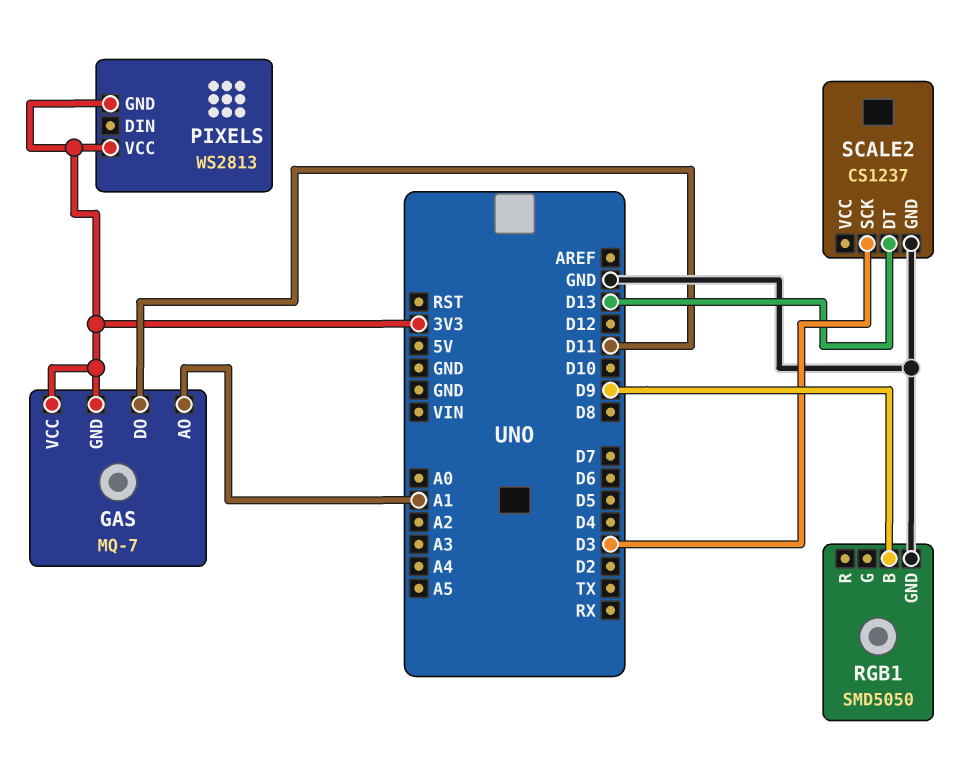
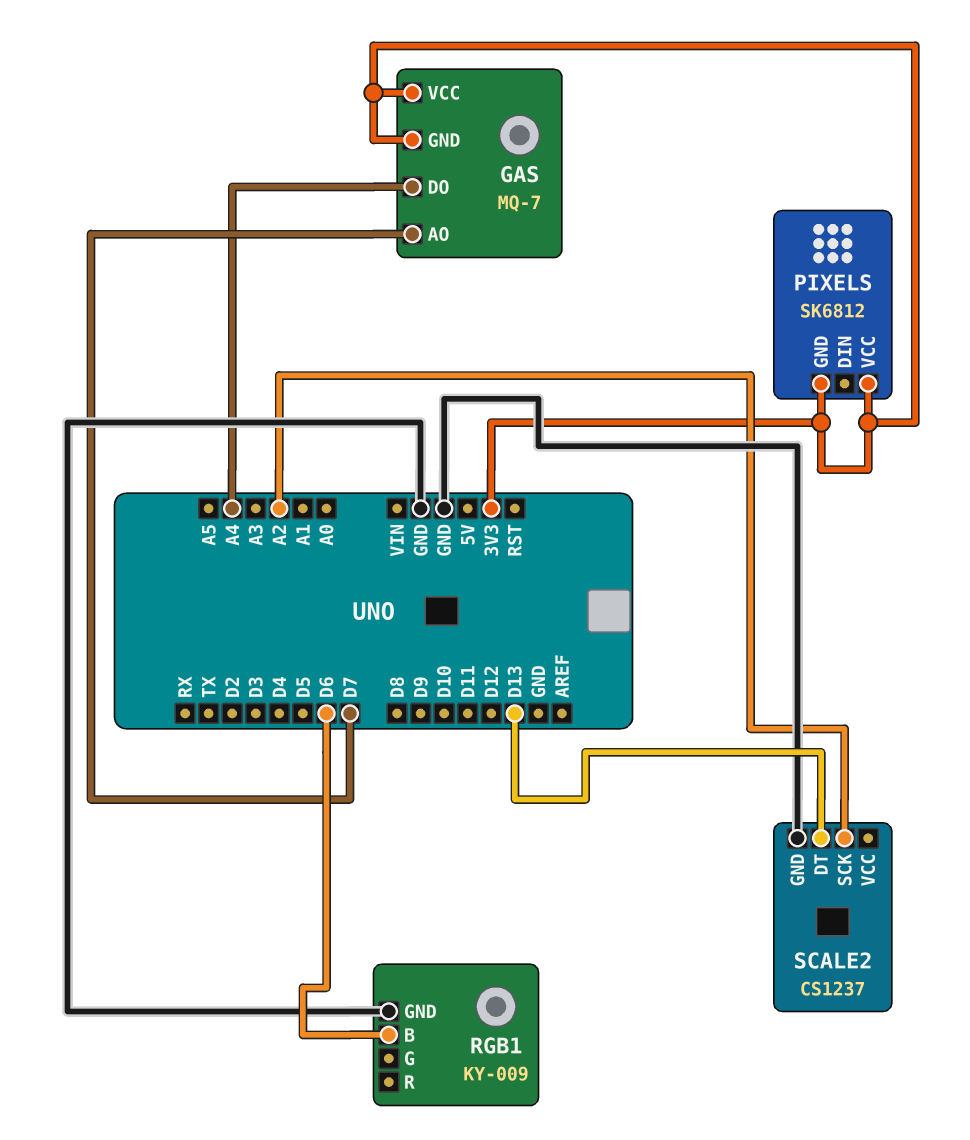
GAS pin AO: A1 -> D7
GAS pin DO: D11 -> A4
PIXELS: WS2813 -> SK6812
RGB1: SMD5050 -> KY-009
RGB1 pin B: D9 -> D6
SCALE2 pin SCK: D3 -> A2

